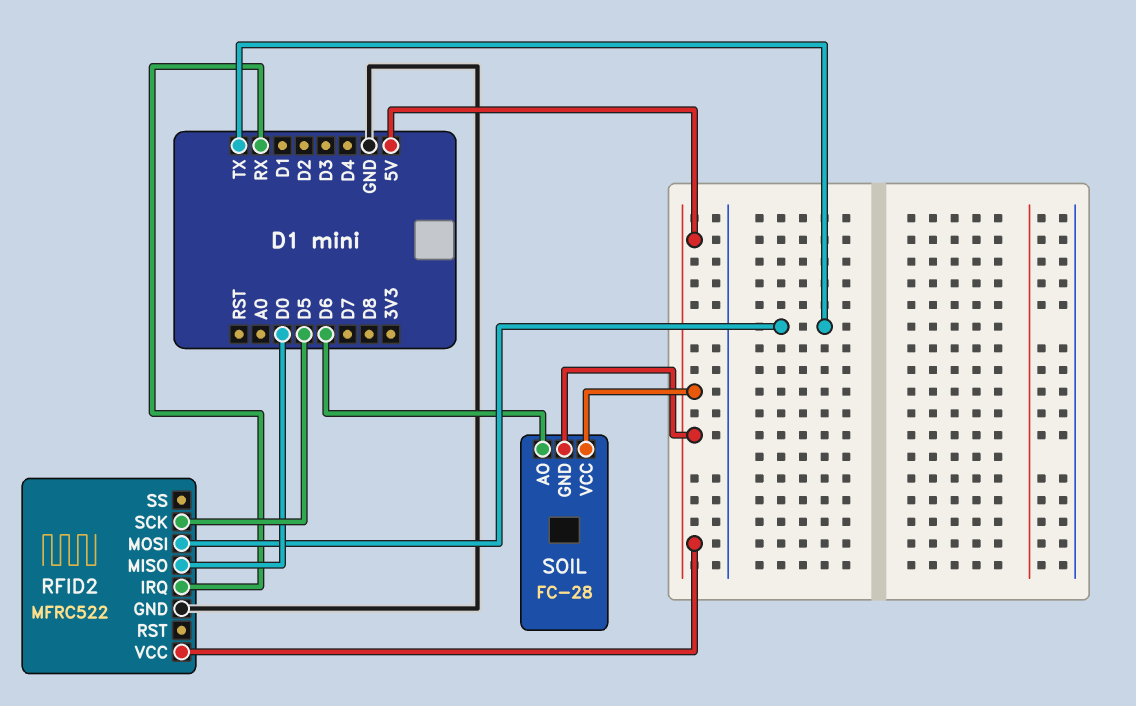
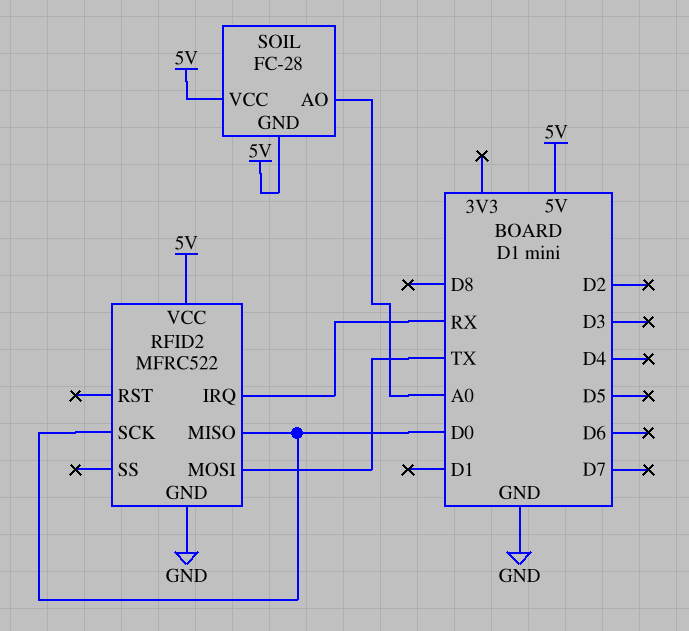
RFID2 pin SCK: D5 -> D0
SOIL pin AO: D6 -> A0

